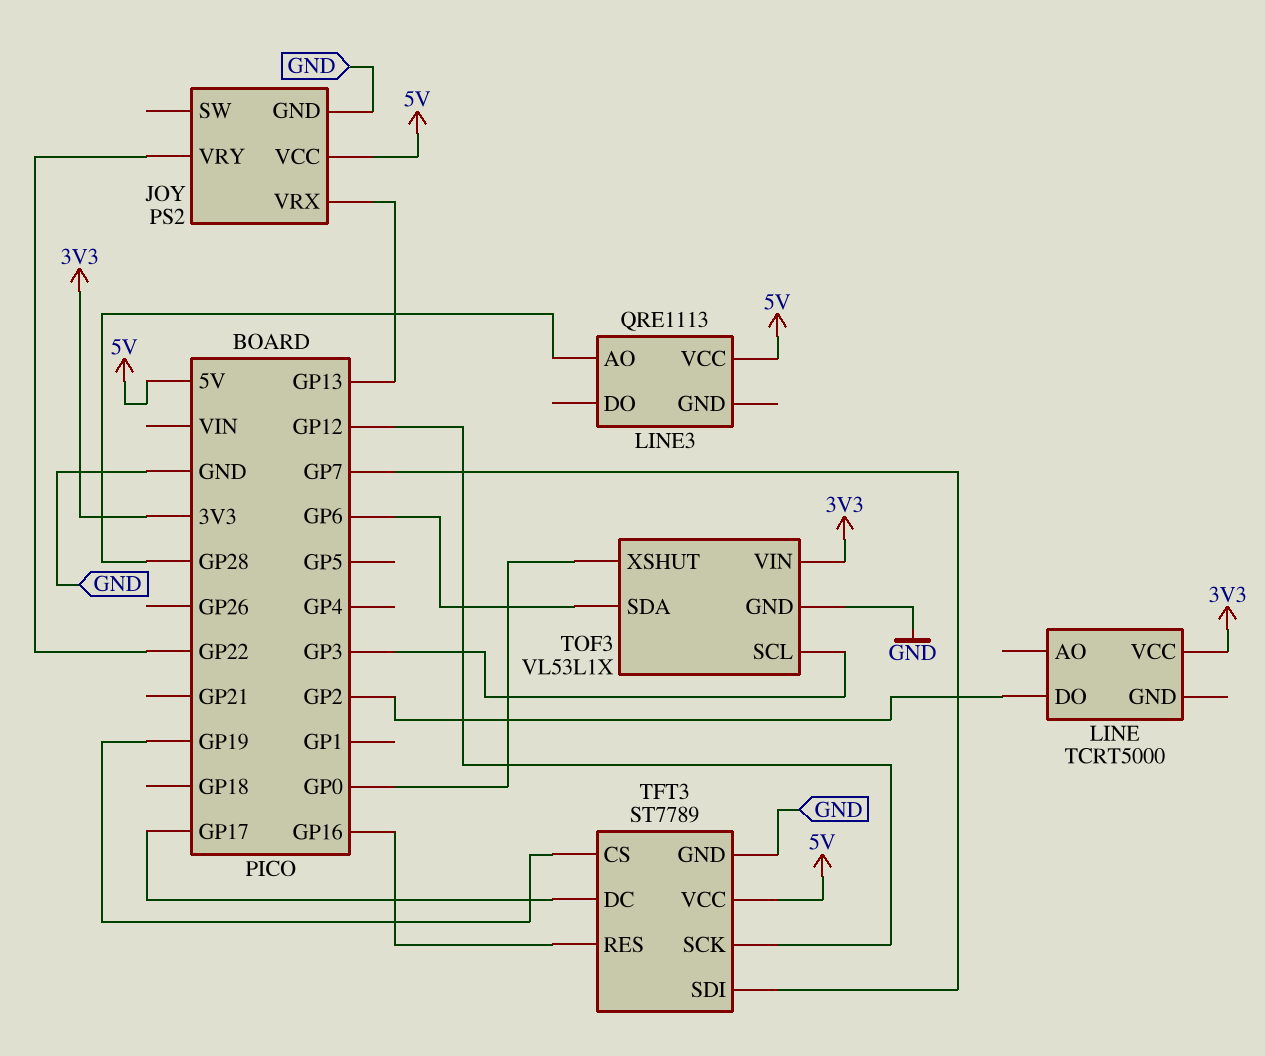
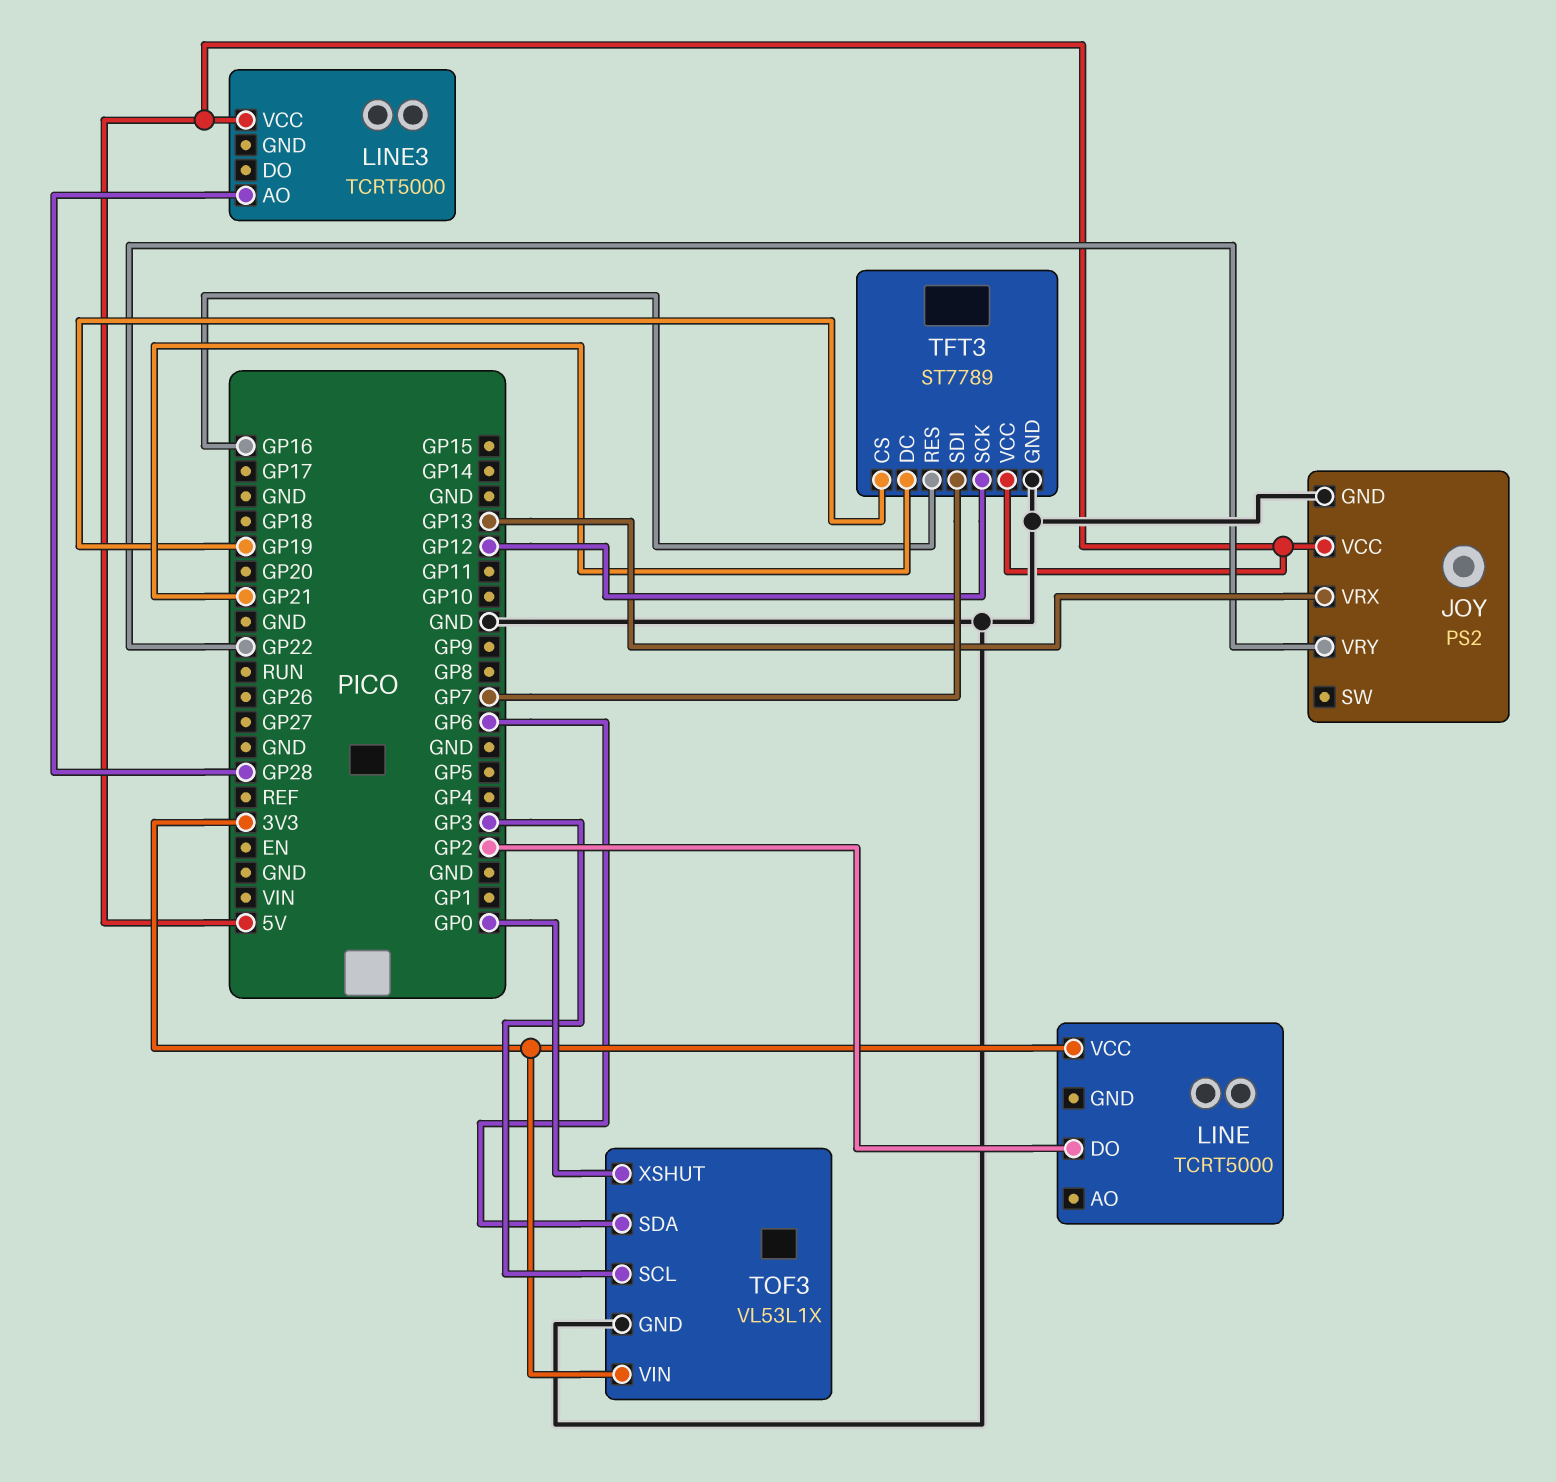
LINE3: QRE1113 -> TCRT5000
TFT3 pin DC: GP17 -> GP21

